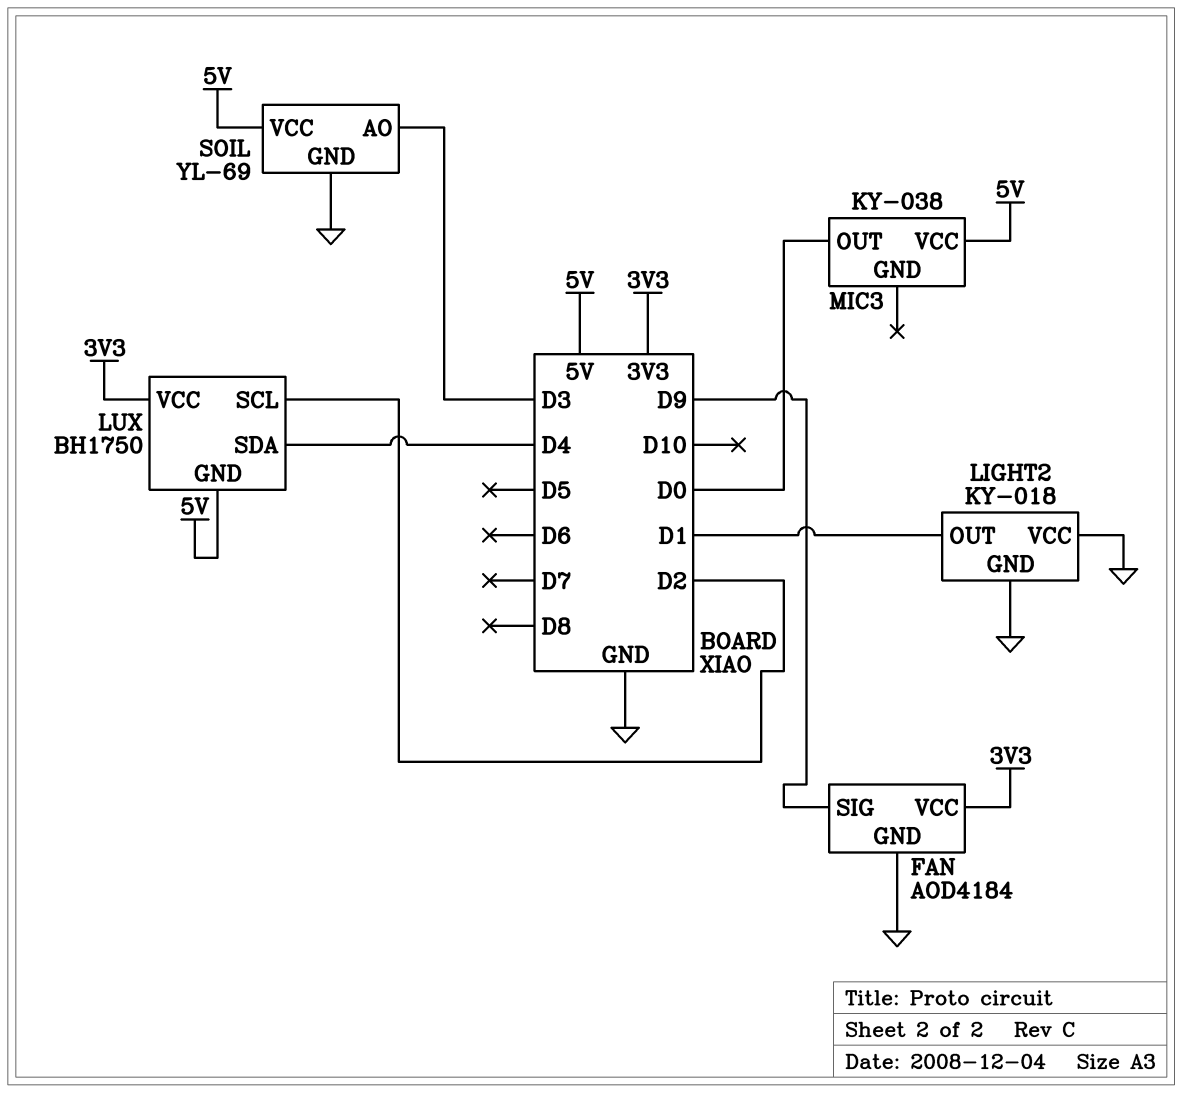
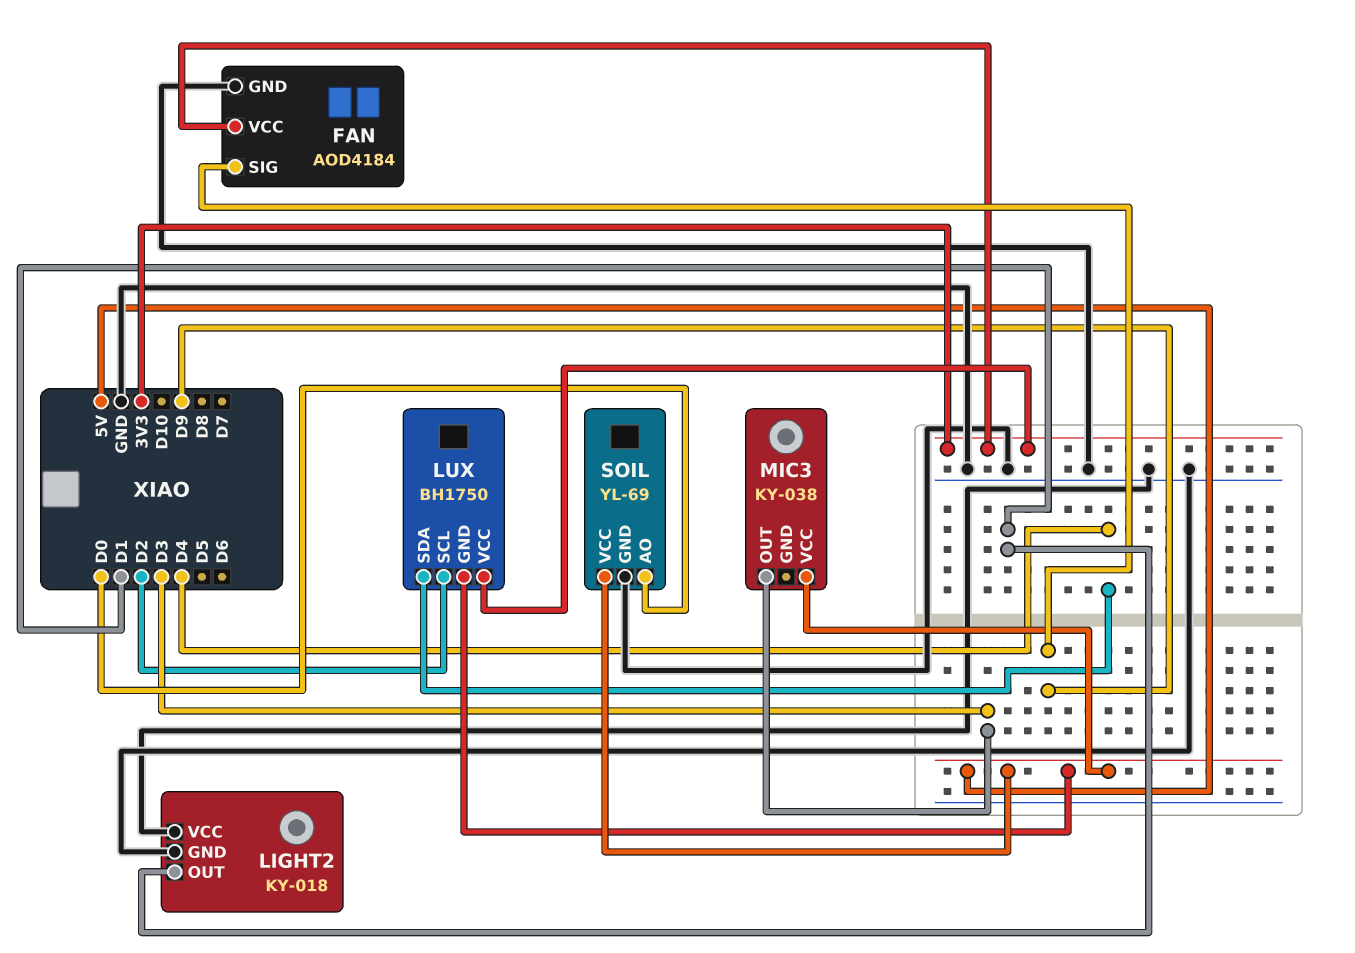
MIC3 pin OUT: D0 -> D3
SOIL pin AO: D3 -> D0

